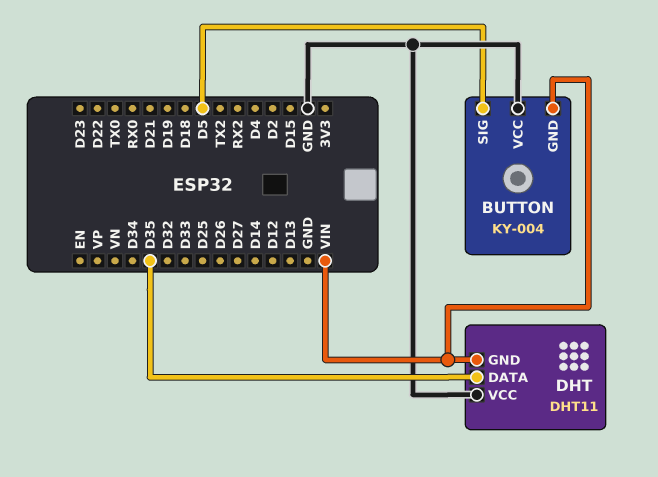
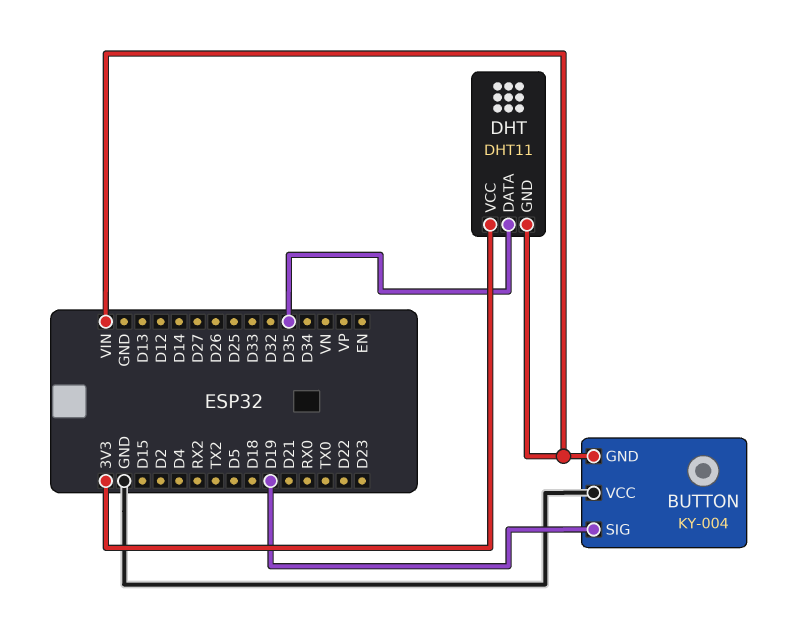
BUTTON pin SIG: D5 -> D19
DHT pin VCC: GND -> 3V3

